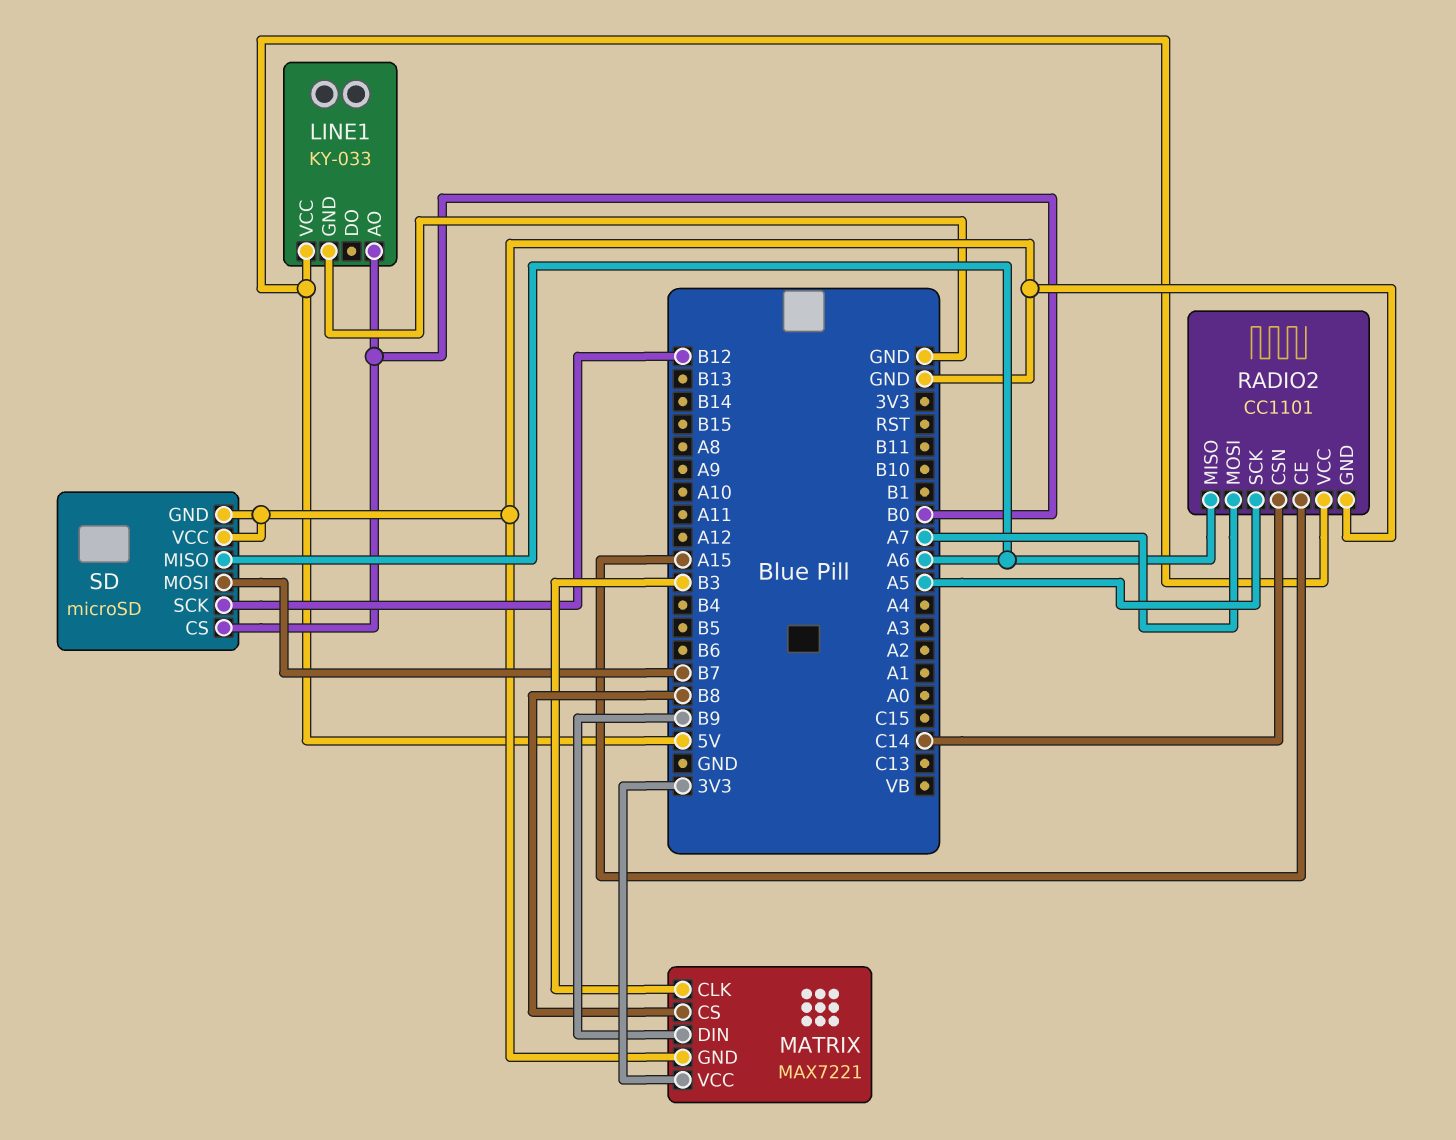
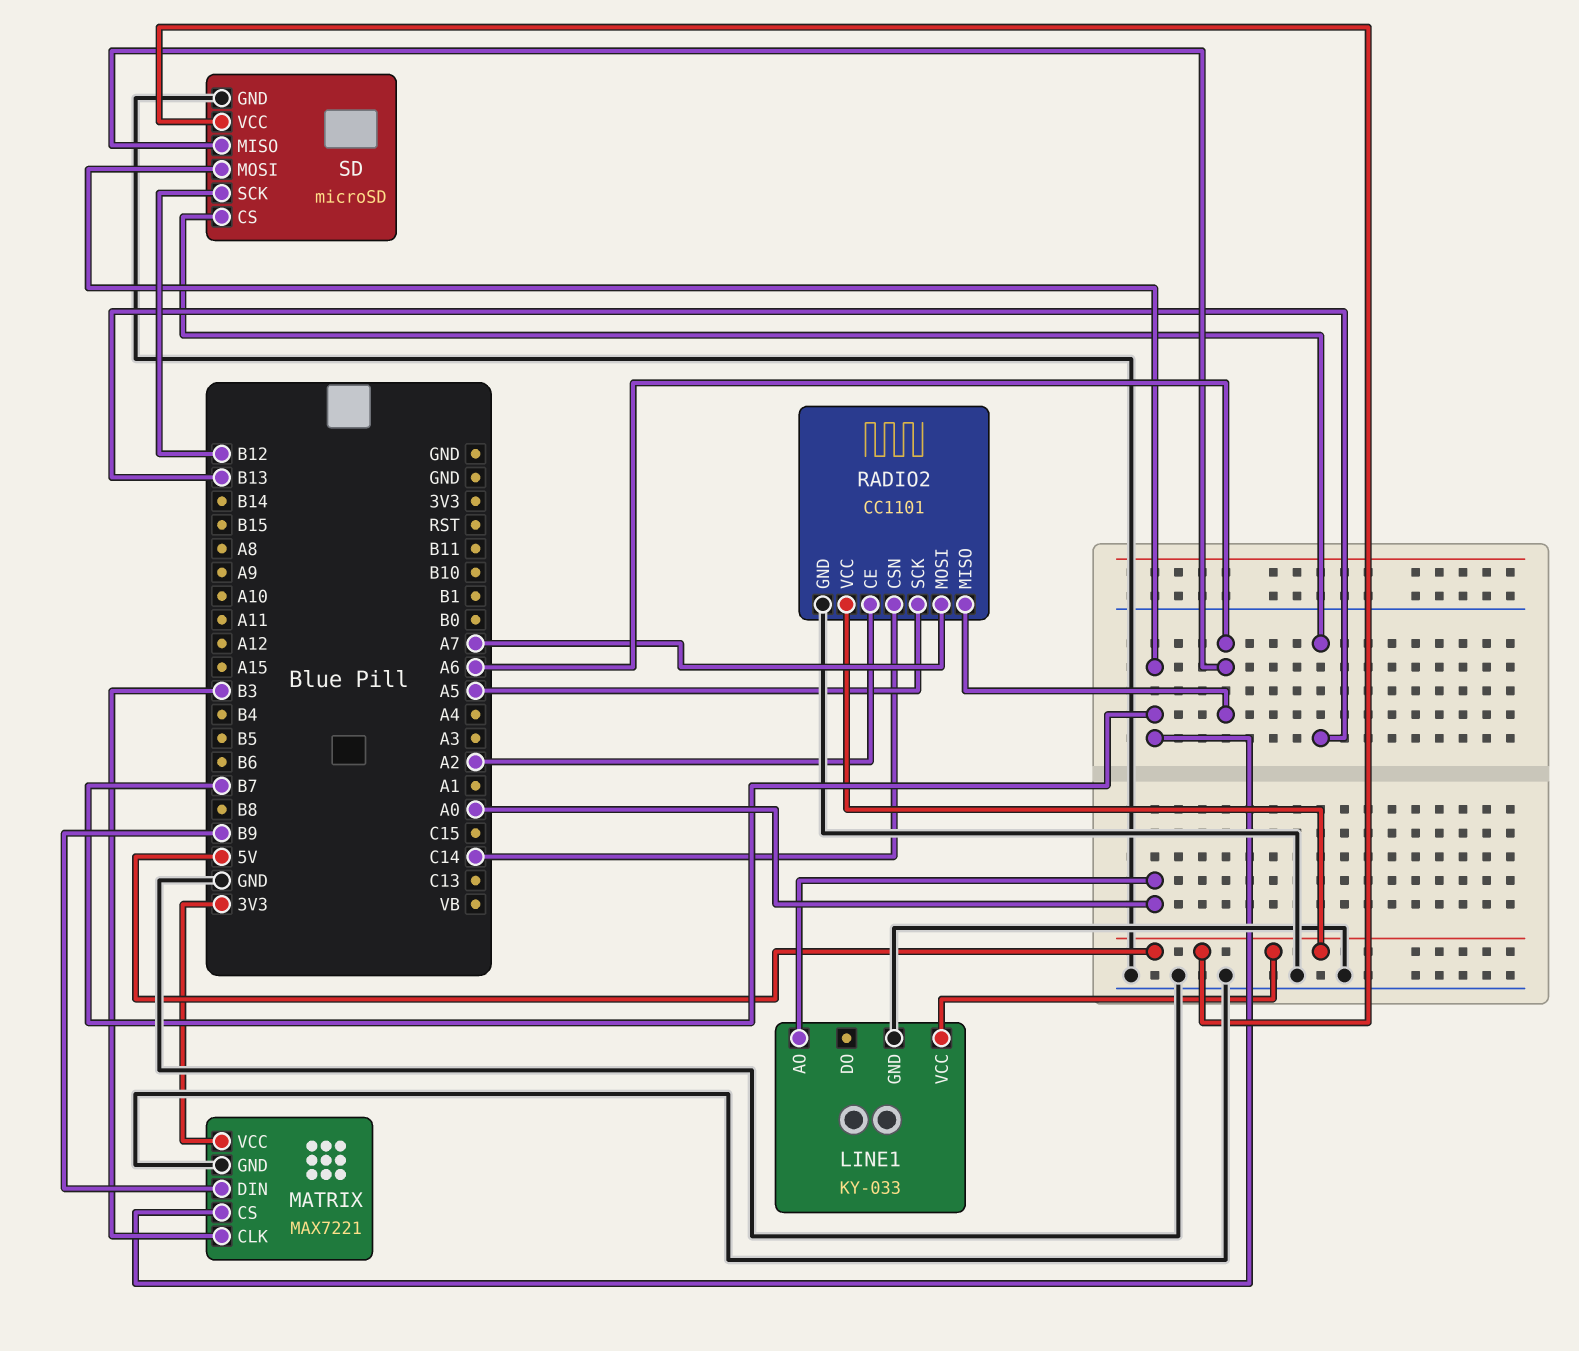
LINE1 pin AO: B0 -> A0
MATRIX pin CS: B8 -> B7
RADIO2 pin CE: A15 -> A2
SD pin CS: B0 -> B13
SD pin VCC: GND -> 5V

